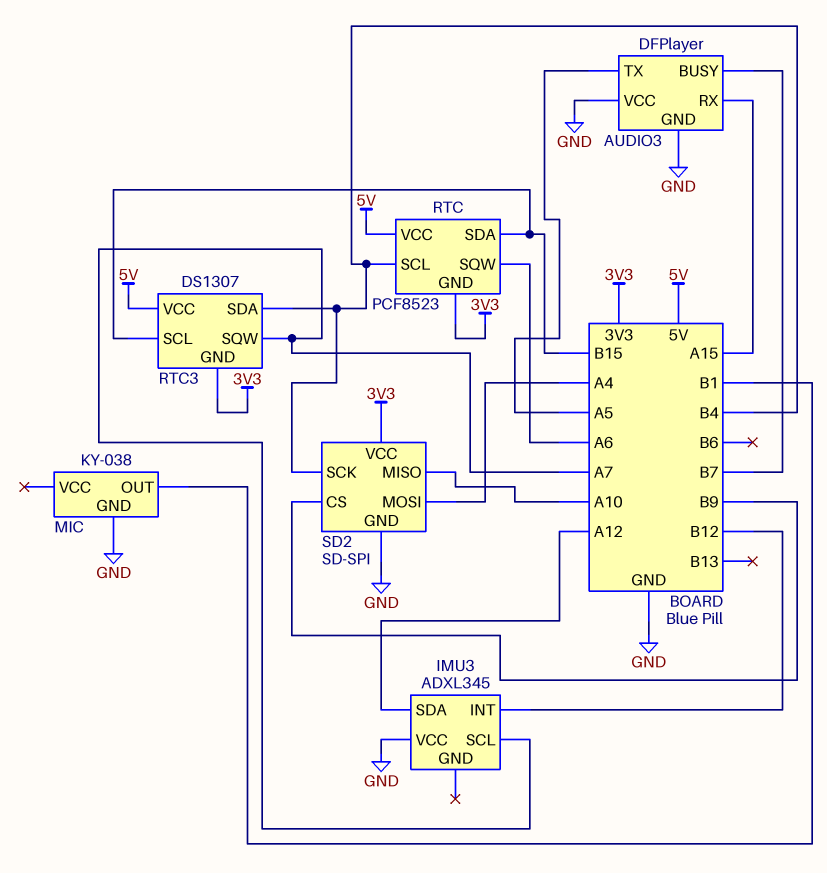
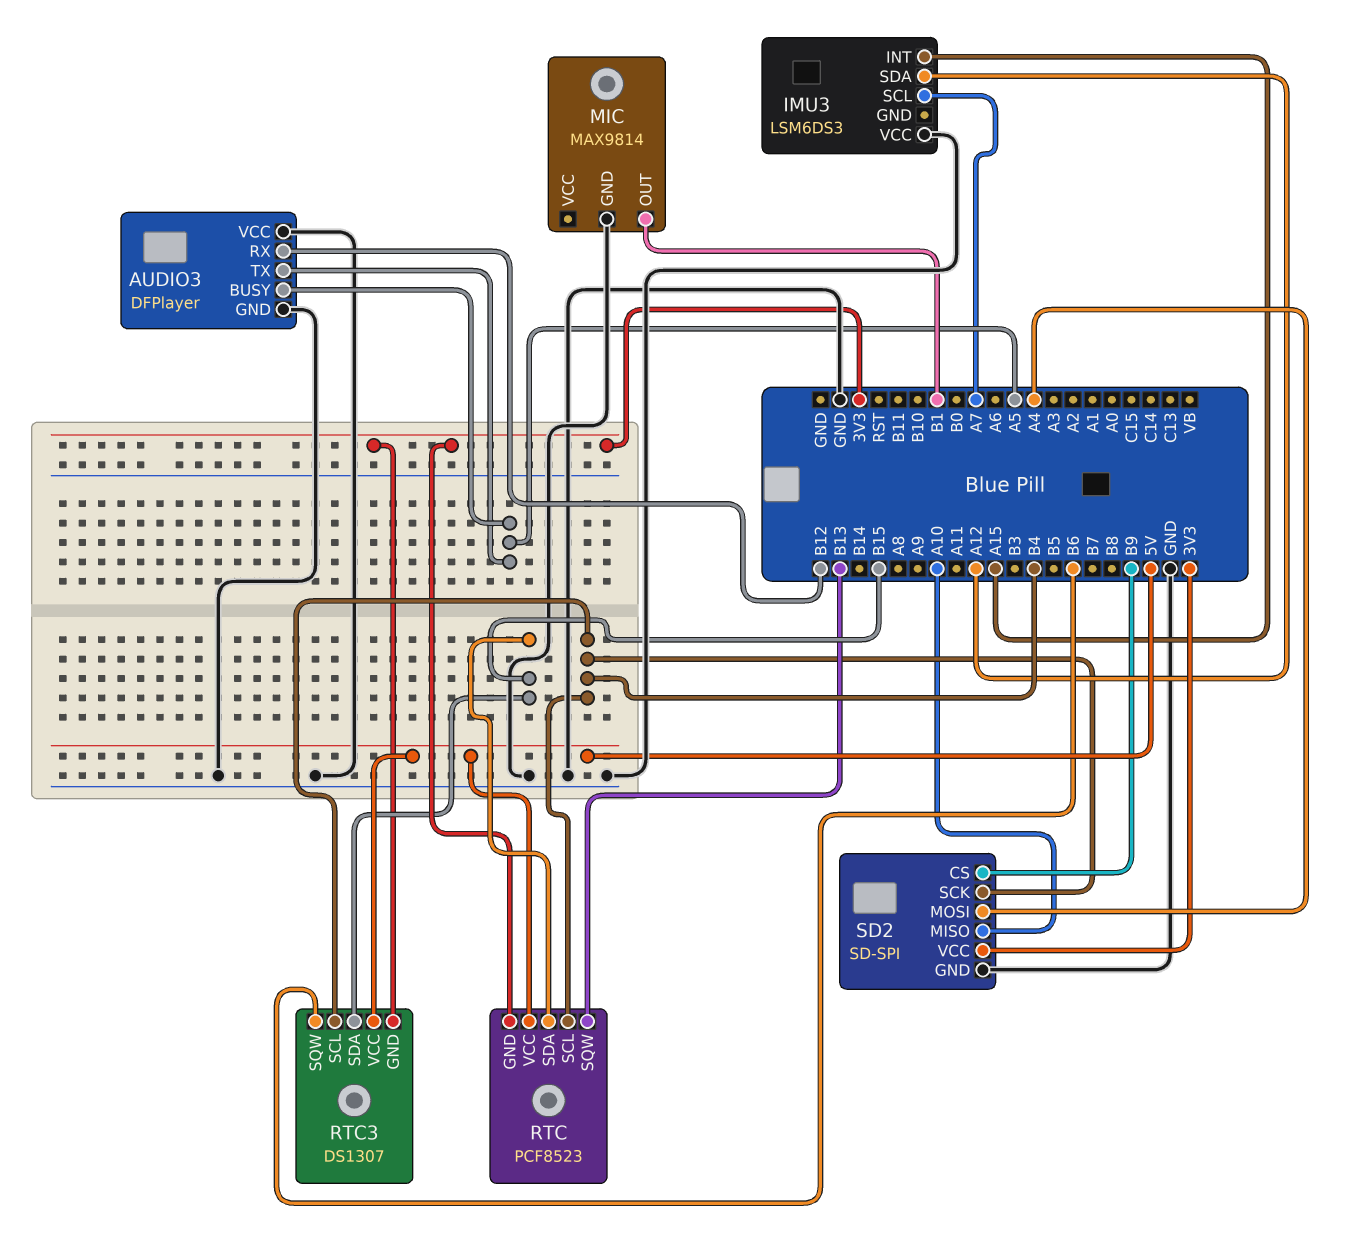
AUDIO3 pin BUSY: B7 -> A5
AUDIO3 pin RX: A15 -> B12
IMU3: ADXL345 -> LSM6DS3
IMU3 pin INT: B12 -> A15
MIC: KY-038 -> MAX9814
RTC pin SQW: A6 -> B13
RTC3 pin SCL: B15 -> B4
RTC3 pin SDA: B4 -> B15
RTC3 pin SQW: A7 -> B6

